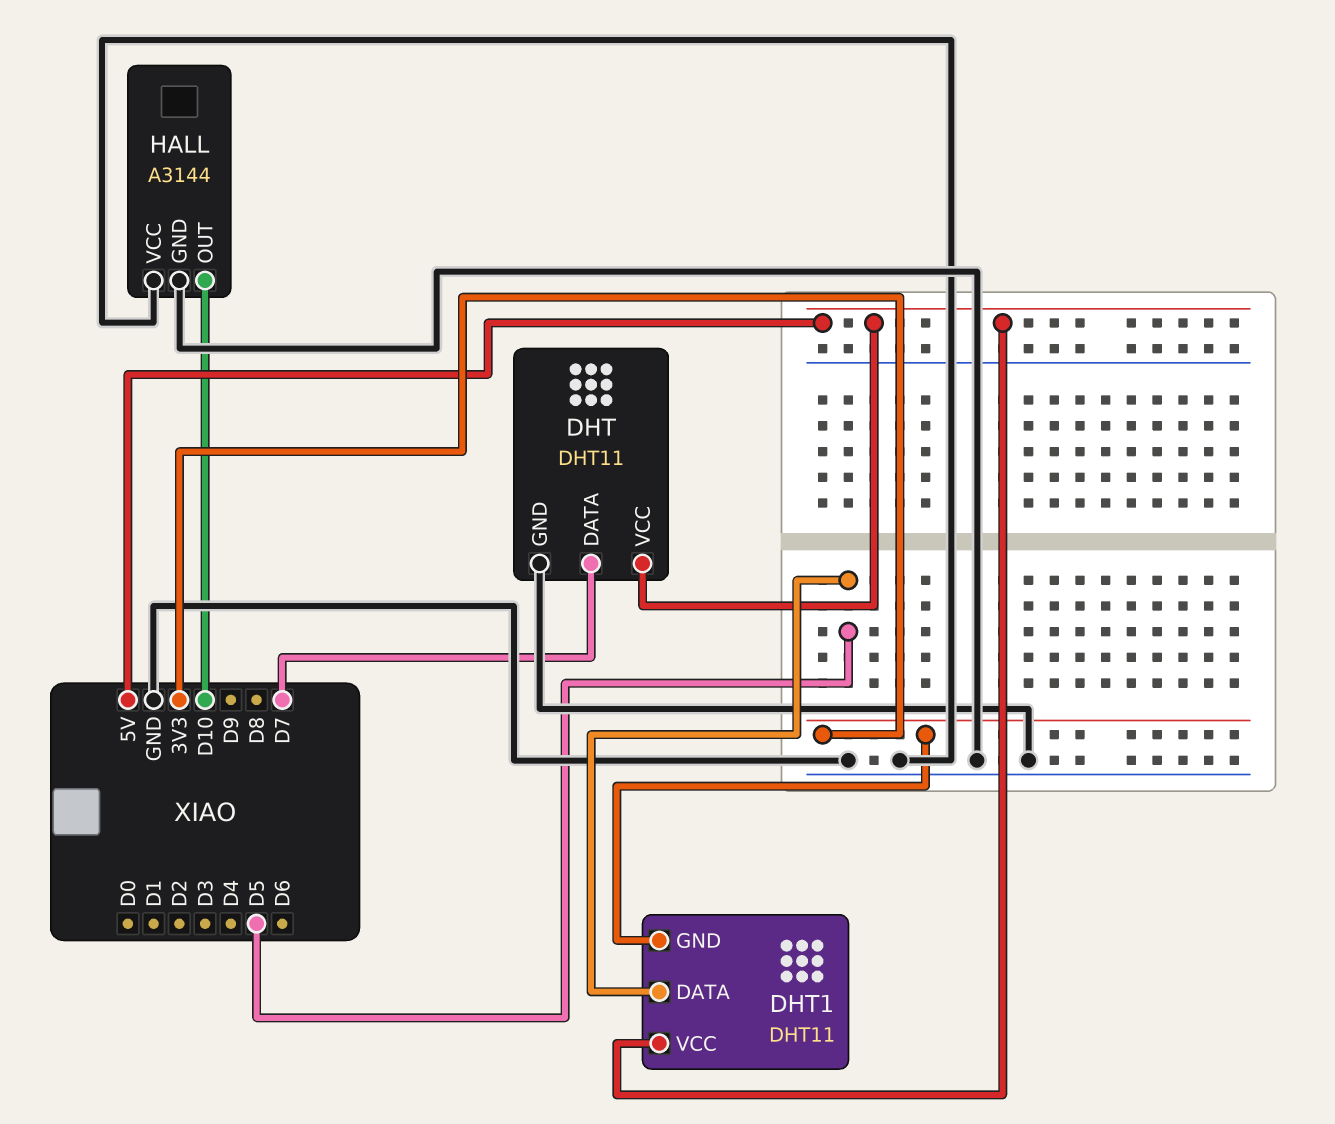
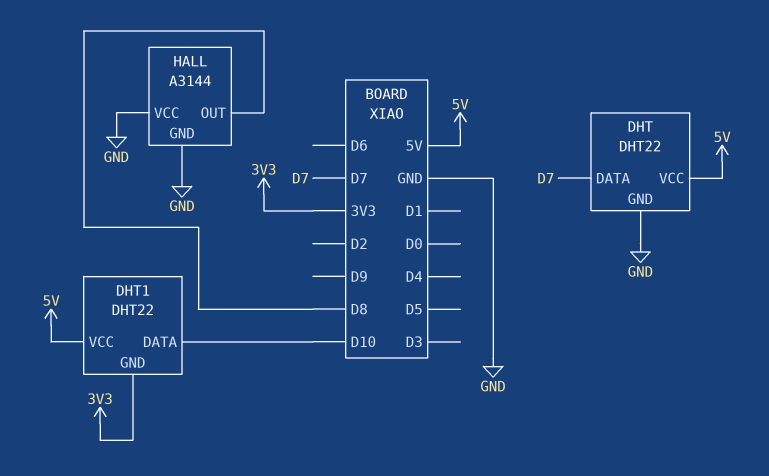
DHT: DHT11 -> DHT22
DHT1: DHT11 -> DHT22
DHT1 pin DATA: D5 -> D10
HALL pin OUT: D10 -> D8

